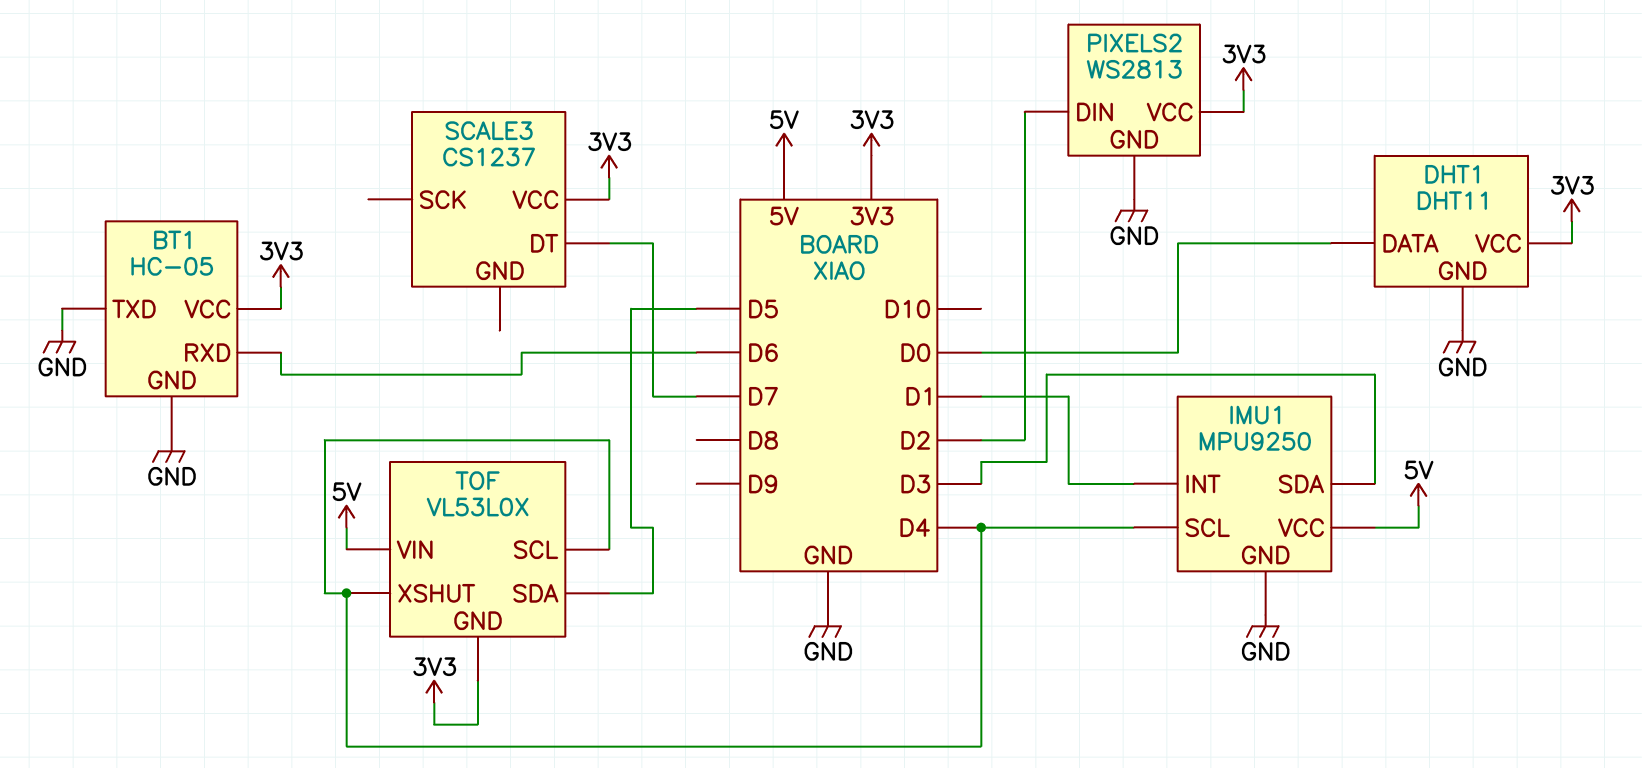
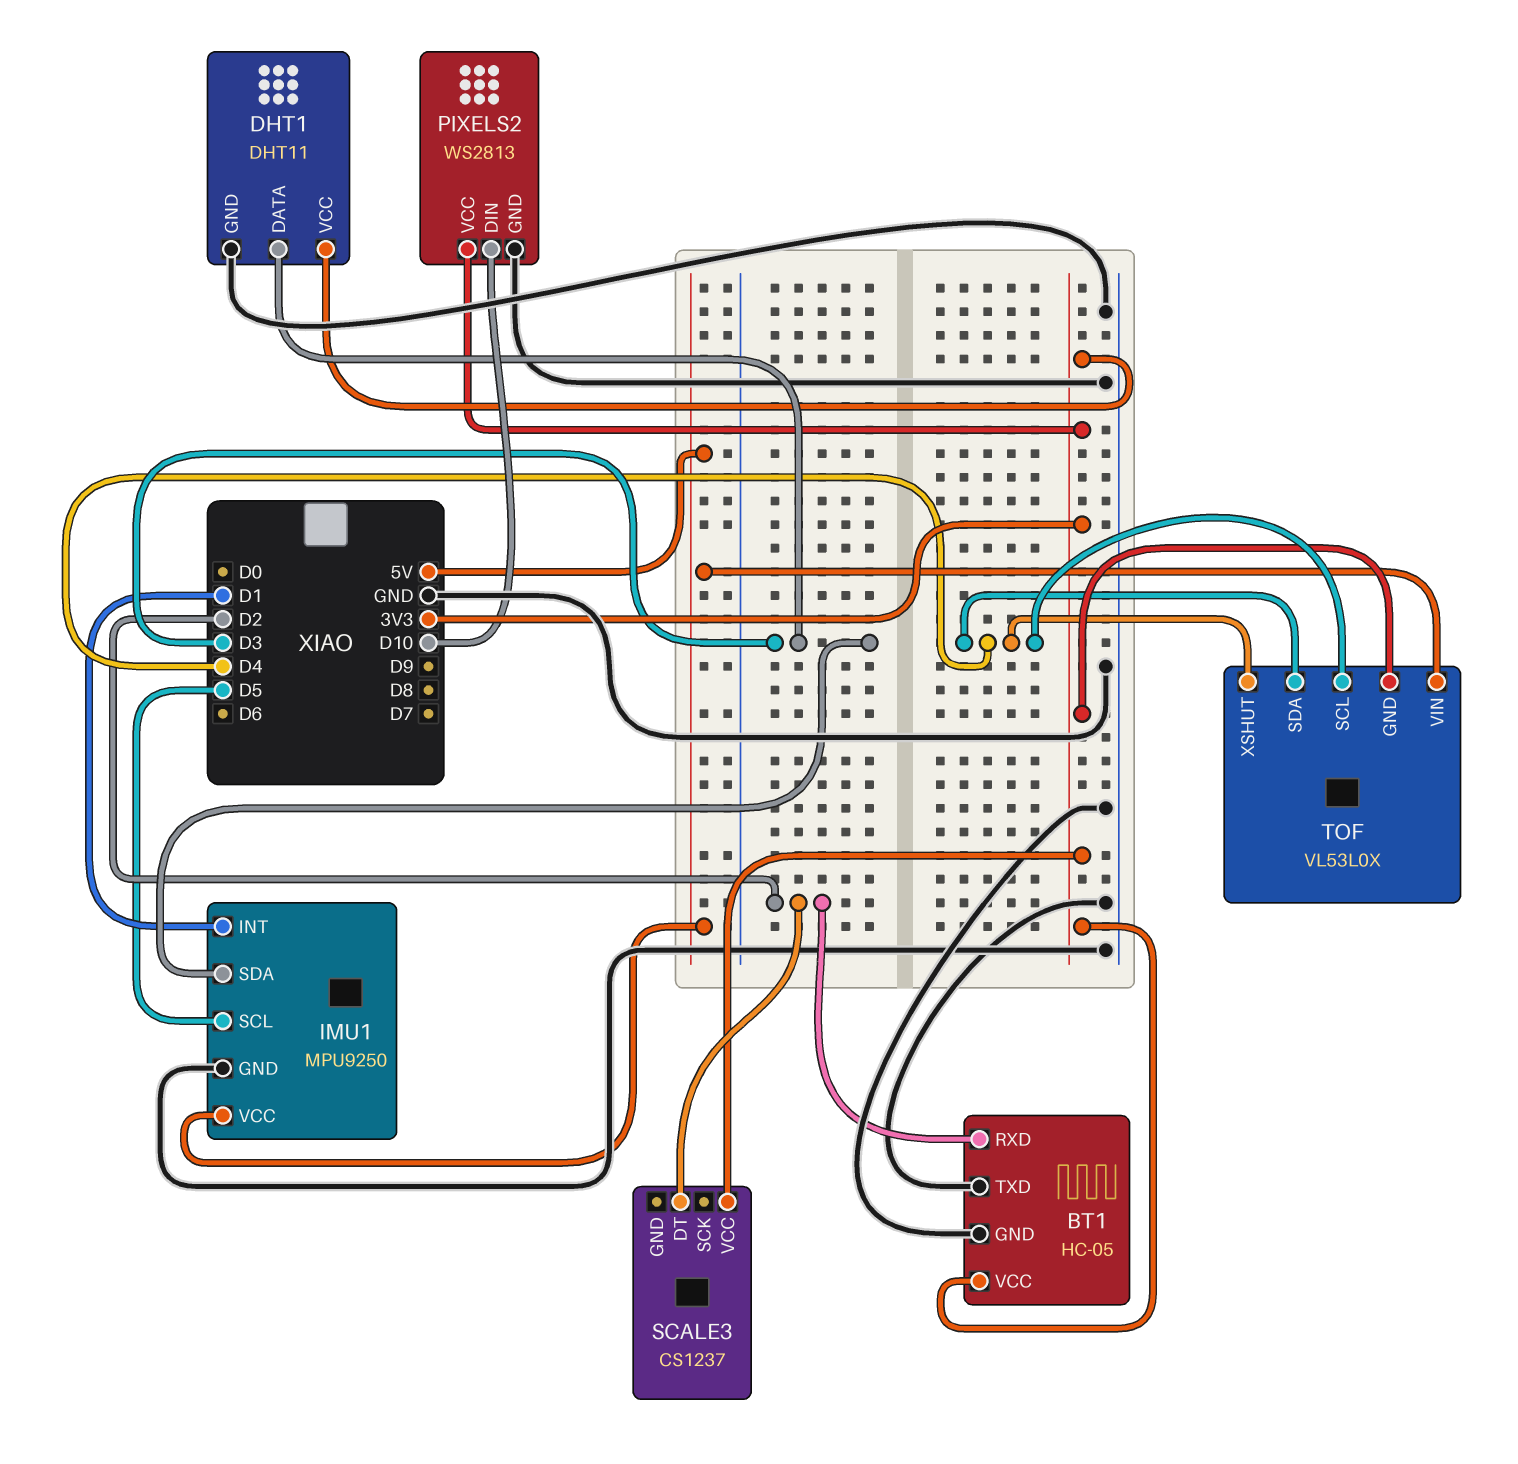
BT1 pin RXD: D6 -> D2
DHT1 pin DATA: D0 -> D3
IMU1 pin SCL: D4 -> D5
PIXELS2 pin DIN: D2 -> D10
SCALE3 pin DT: D7 -> D2
TOF pin SDA: D5 -> D4

